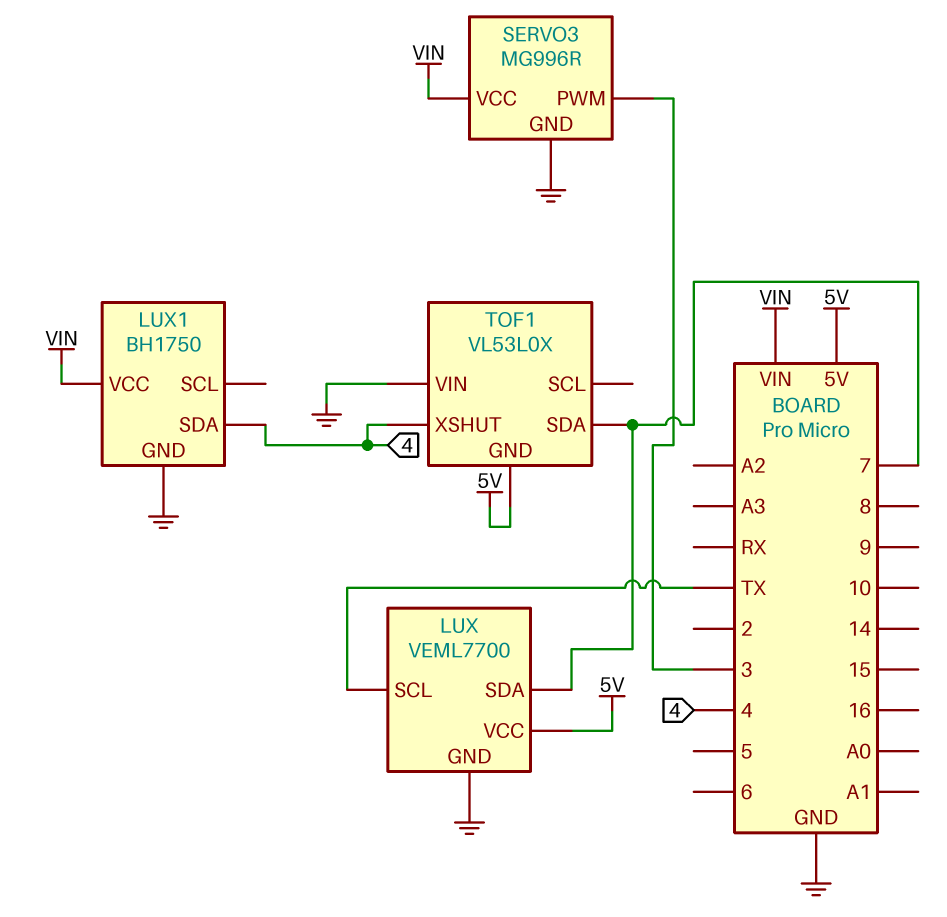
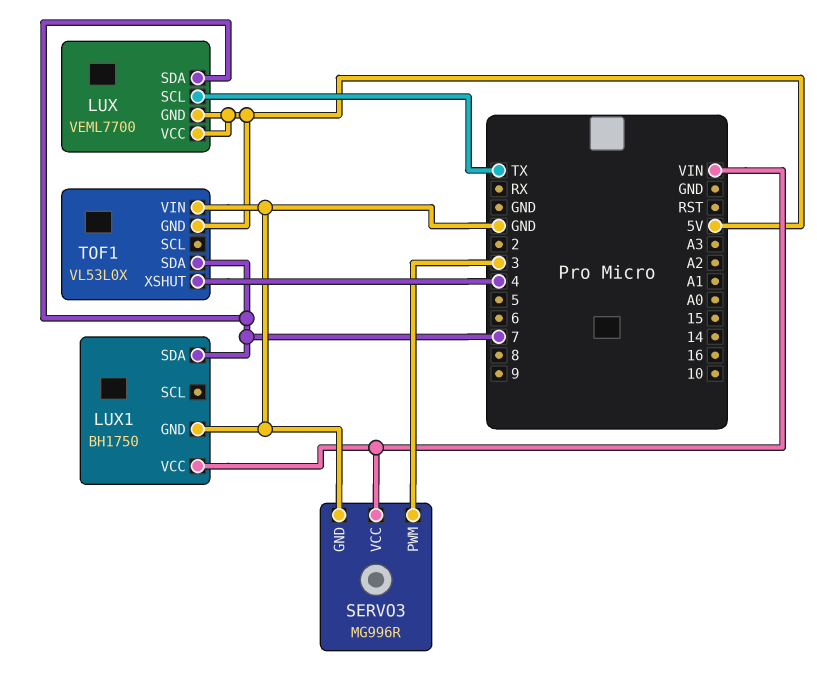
LUX pin GND: GND -> 5V
LUX1 pin SDA: 4 -> 7

